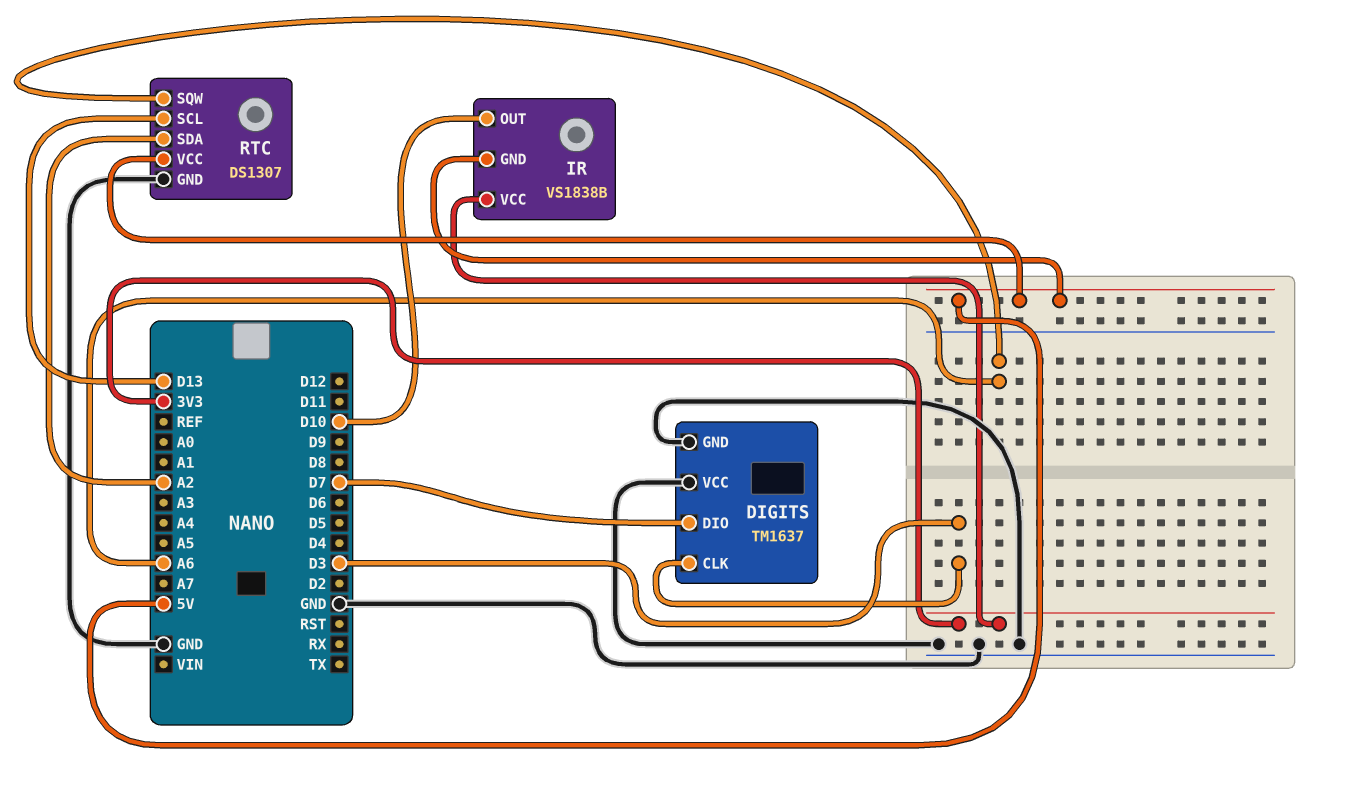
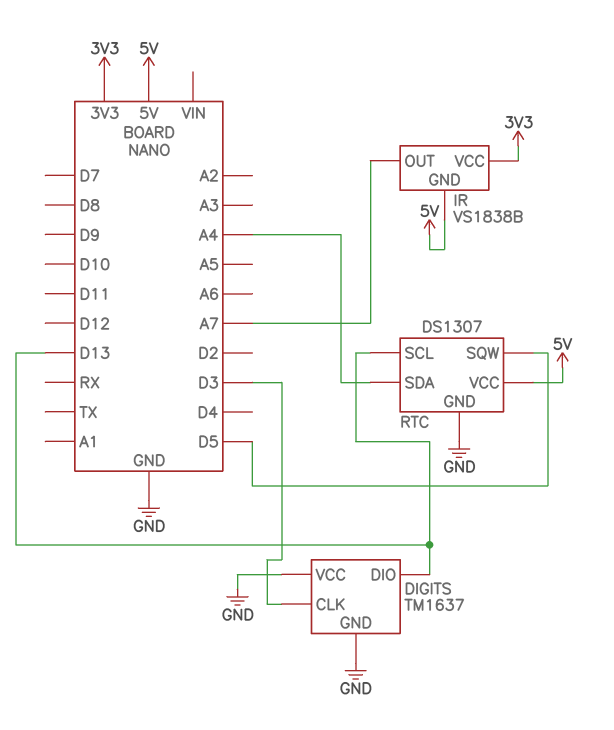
DIGITS pin DIO: D7 -> D13
IR pin OUT: D10 -> A7
RTC pin SDA: A2 -> A4
RTC pin SQW: A6 -> D5

